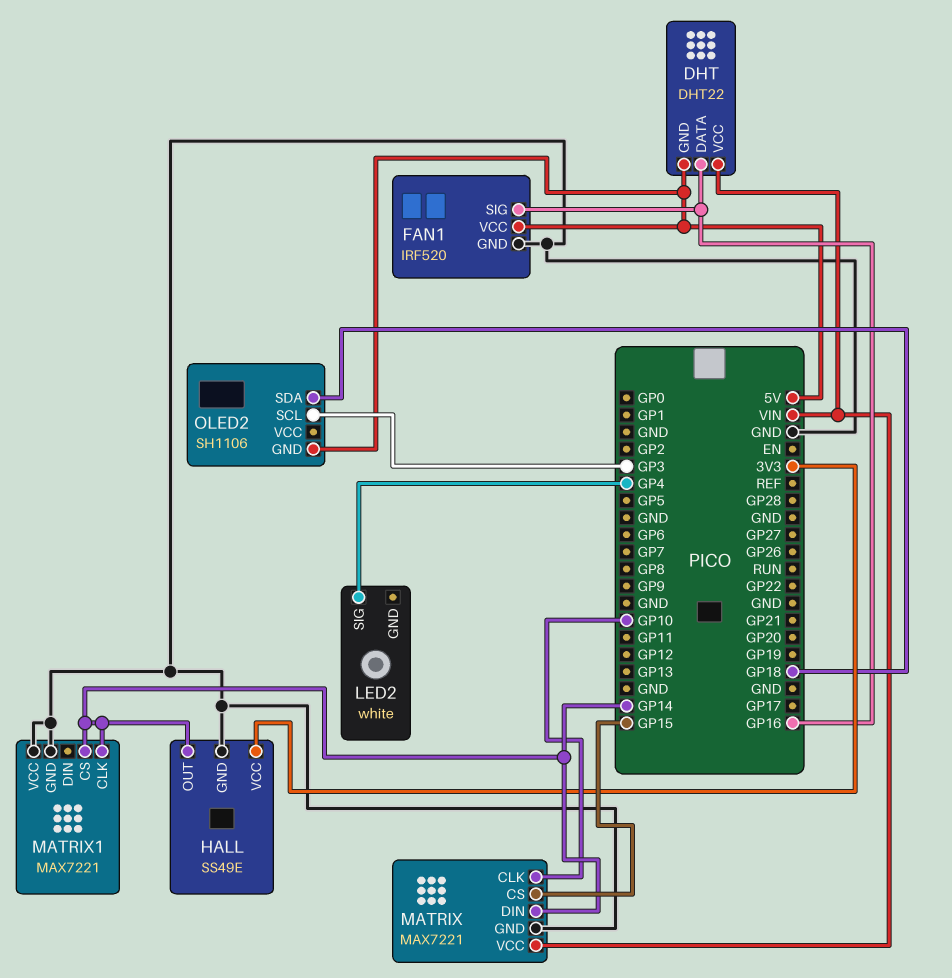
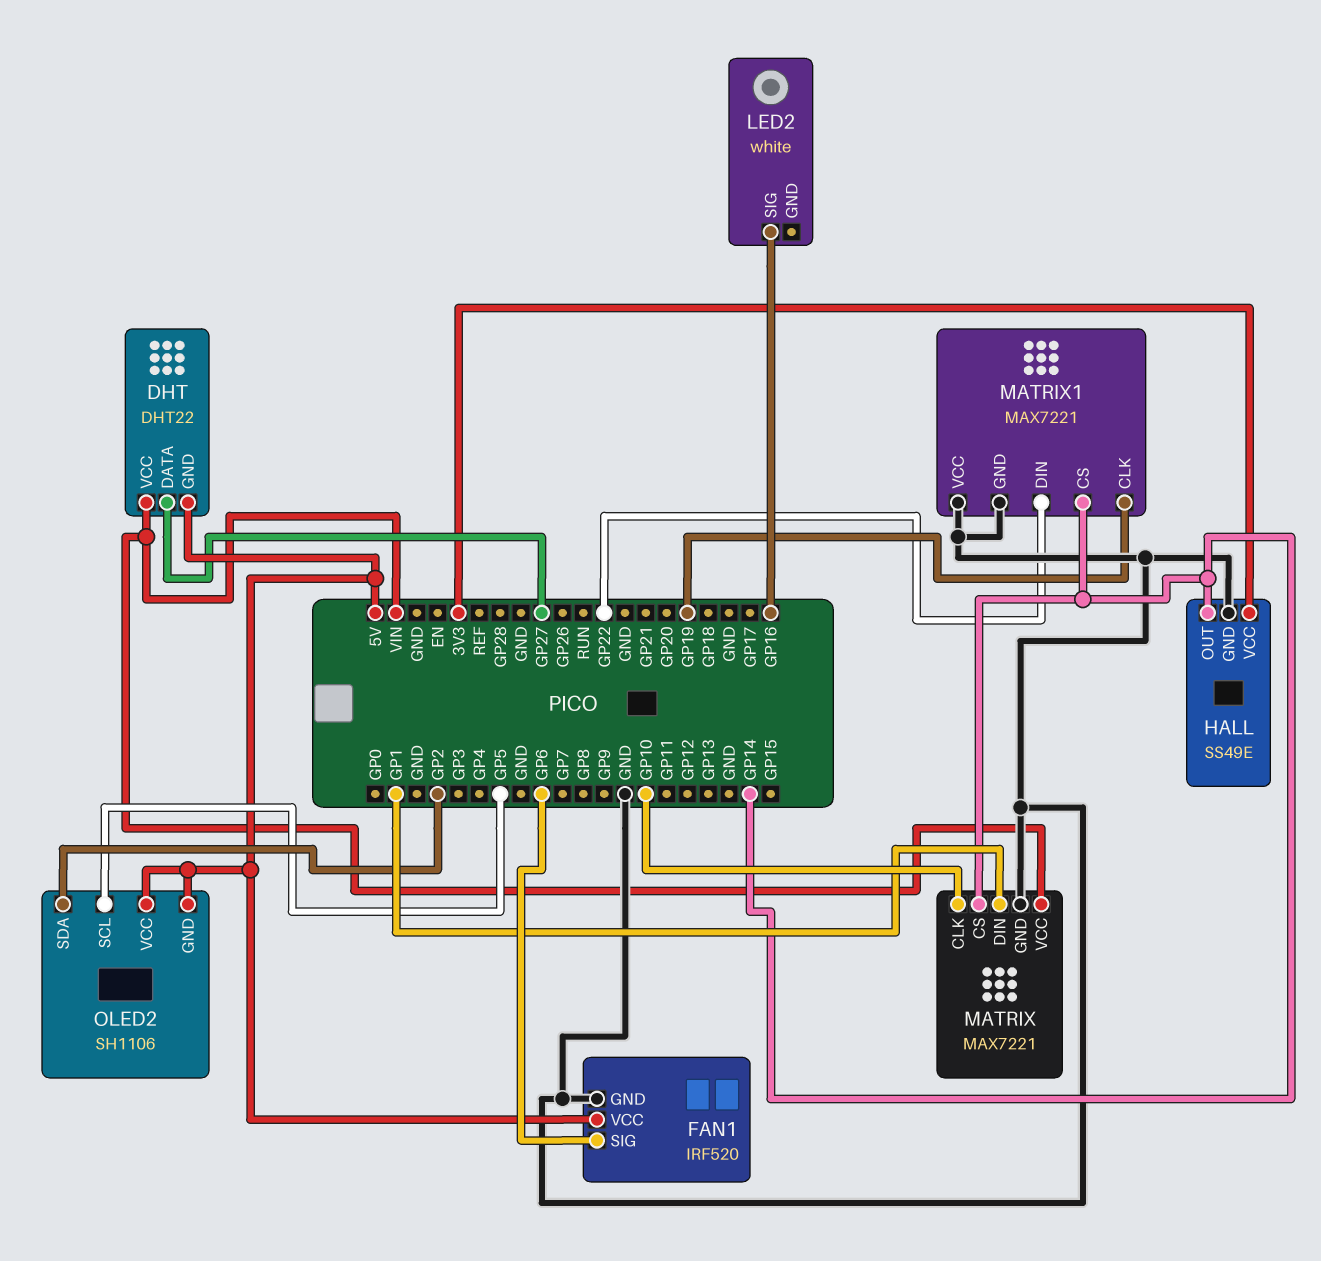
DHT pin DATA: GP16 -> GP27
FAN1 pin SIG: GP16 -> GP6
LED2 pin SIG: GP4 -> GP16
MATRIX pin CS: GP15 -> GP14
MATRIX pin DIN: GP14 -> GP1
MATRIX1 pin CLK: GP14 -> GP19
MATRIX1 pin DIN: none -> GP22
OLED2 pin SCL: GP3 -> GP5
OLED2 pin SDA: GP18 -> GP2
OLED2 pin VCC: none -> 5V

